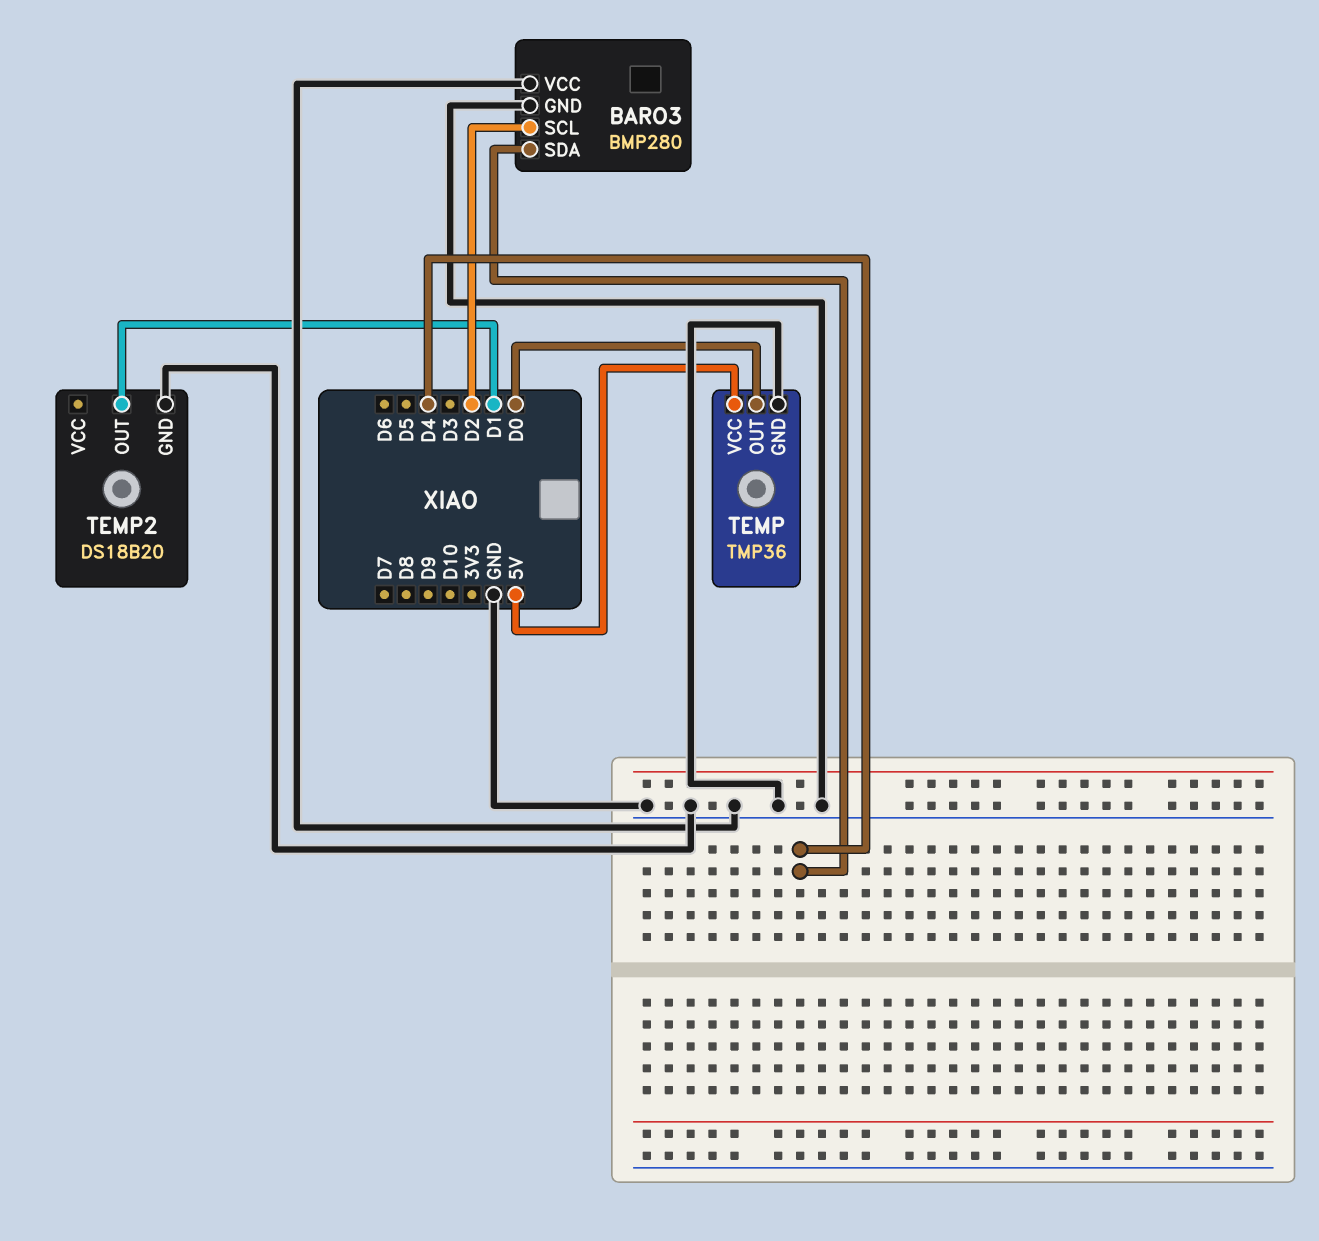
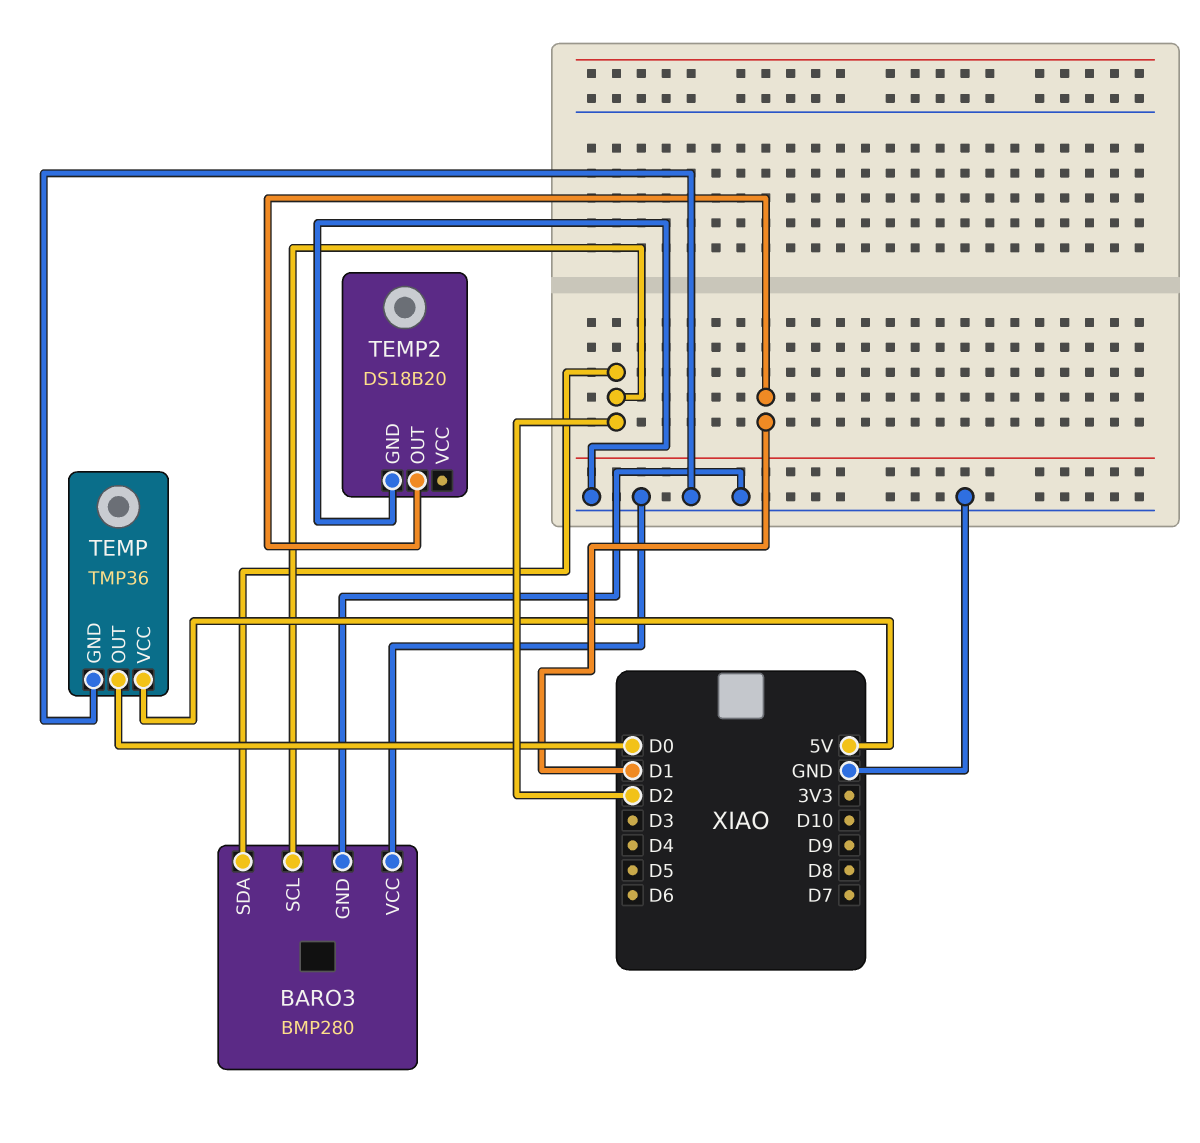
BARO3 pin SDA: D4 -> D2

